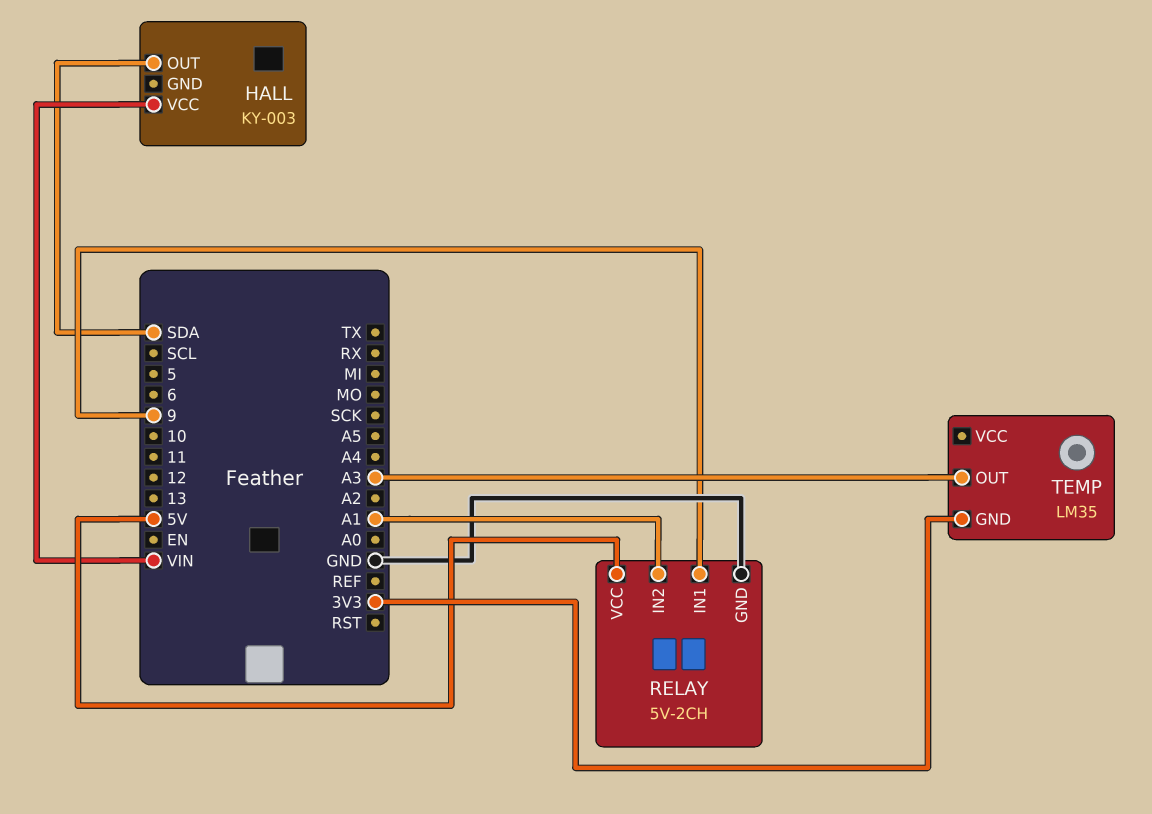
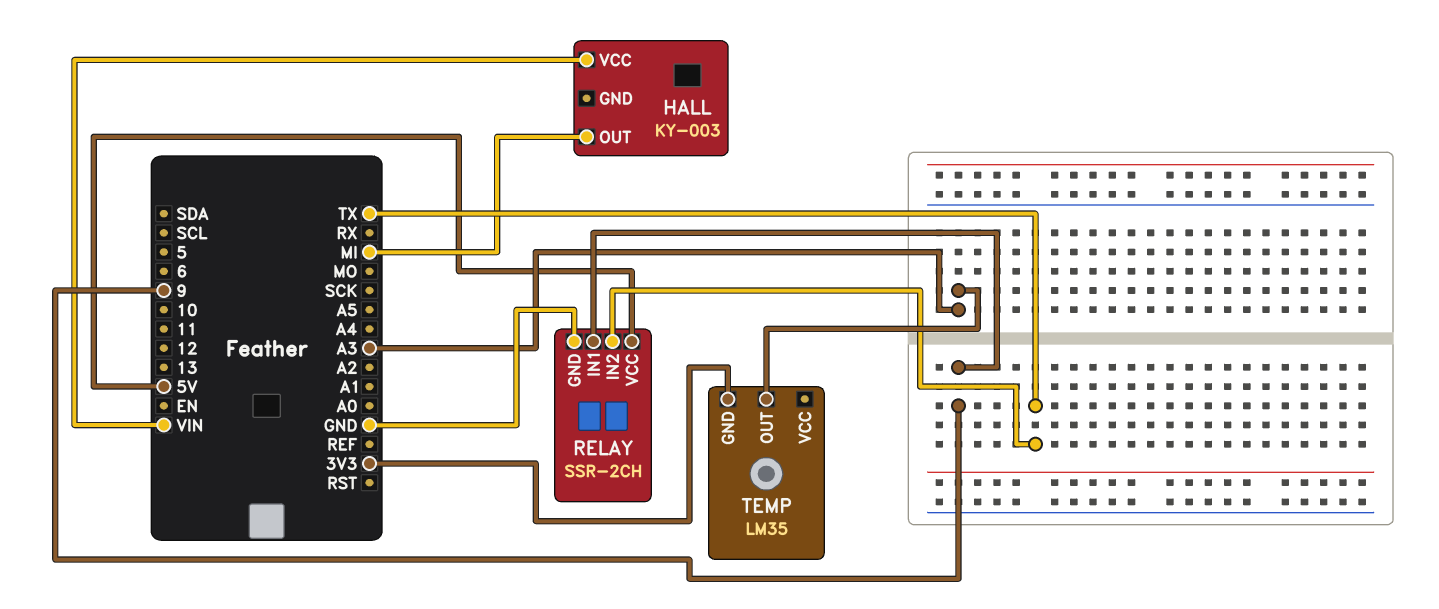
HALL pin OUT: SDA -> MI
RELAY: 5V-2CH -> SSR-2CH
RELAY pin IN2: A1 -> TX

